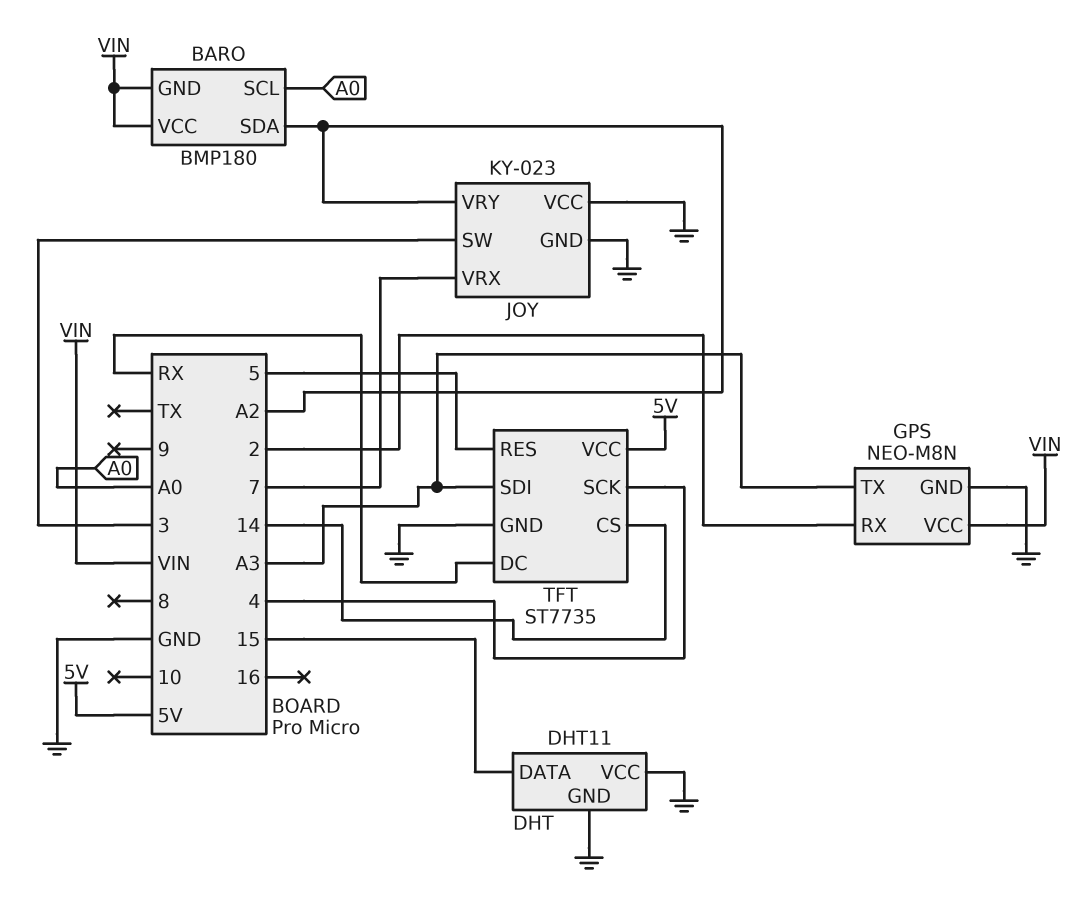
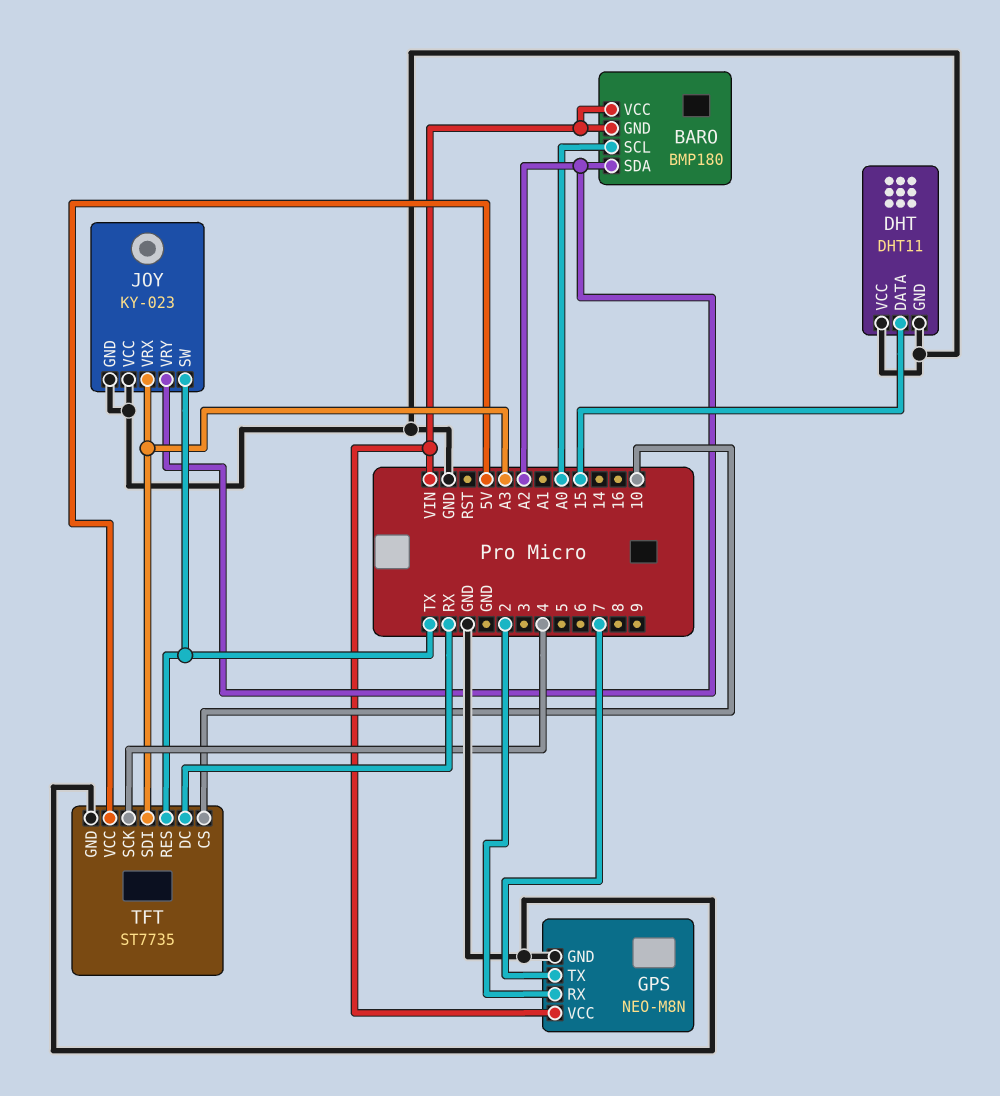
GPS pin TX: A3 -> 7
JOY pin SW: 3 -> TX
JOY pin VRX: 7 -> A3
TFT pin CS: 14 -> 10
TFT pin RES: 5 -> TX

